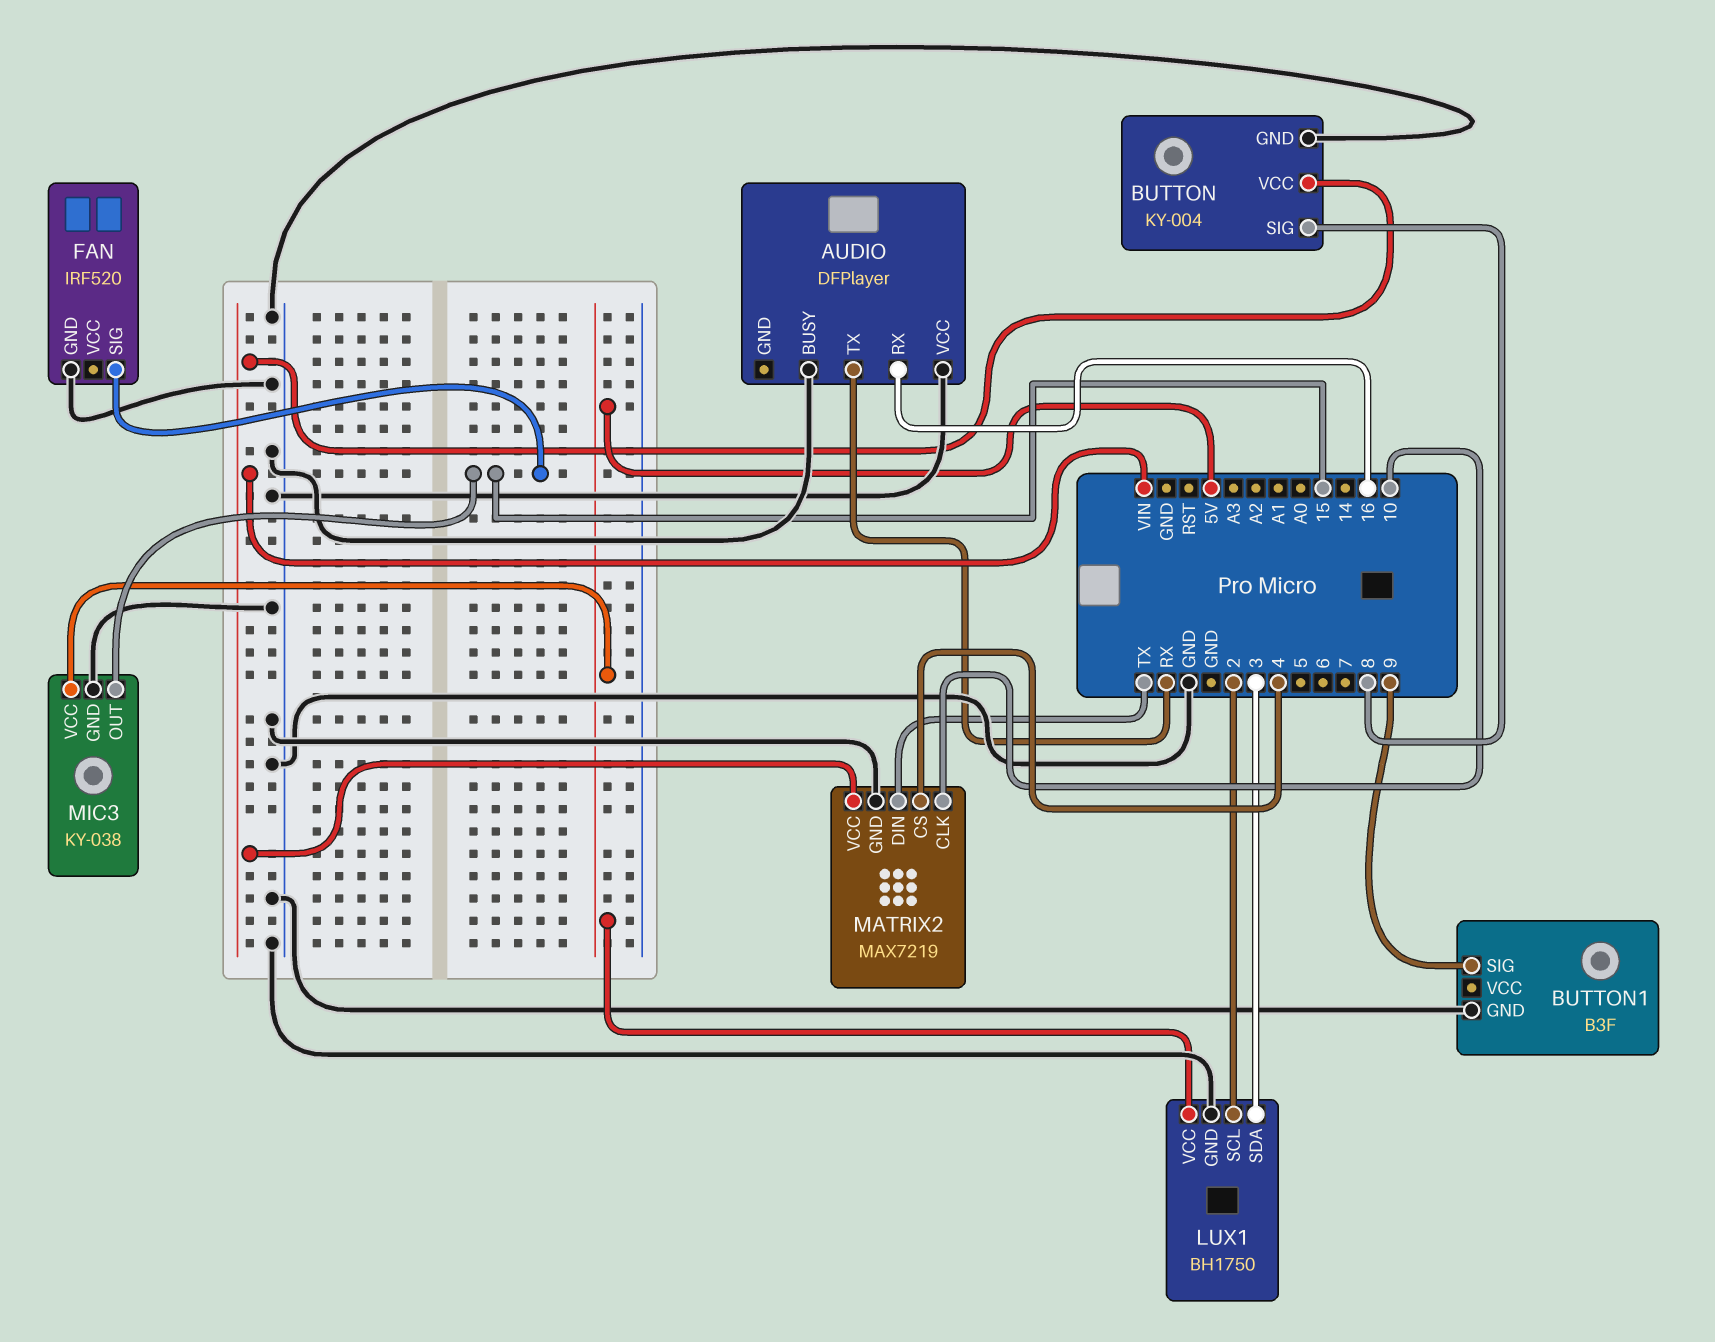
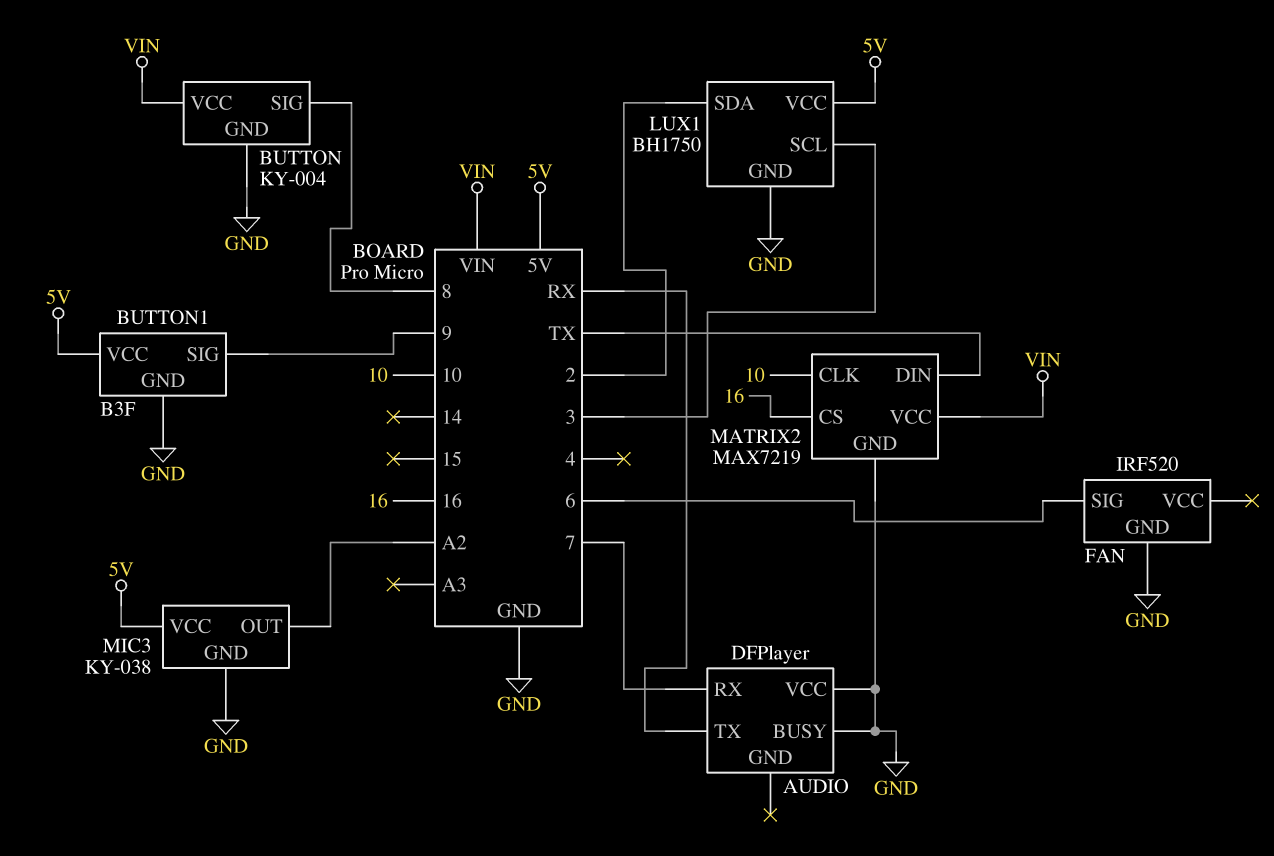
AUDIO pin RX: 16 -> 7
BUTTON1 pin VCC: none -> 5V
FAN pin SIG: 15 -> 6
LUX1 pin SCL: 2 -> 3
LUX1 pin SDA: 3 -> 2
MATRIX2 pin CS: 4 -> 16
MIC3 pin OUT: 15 -> A2

